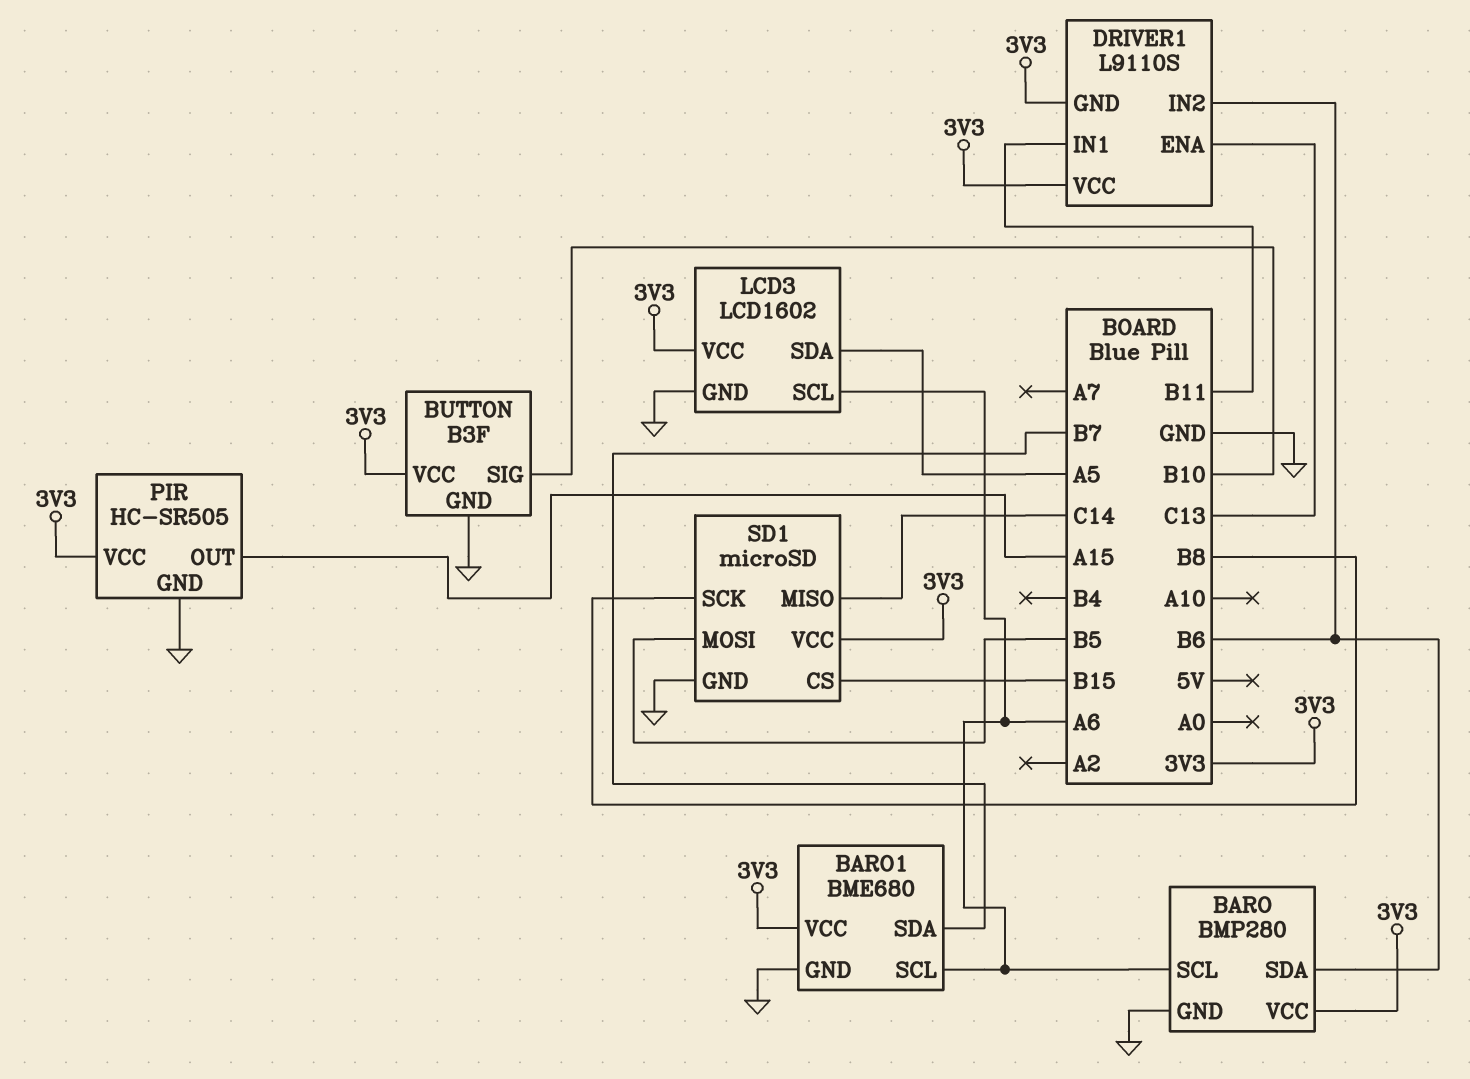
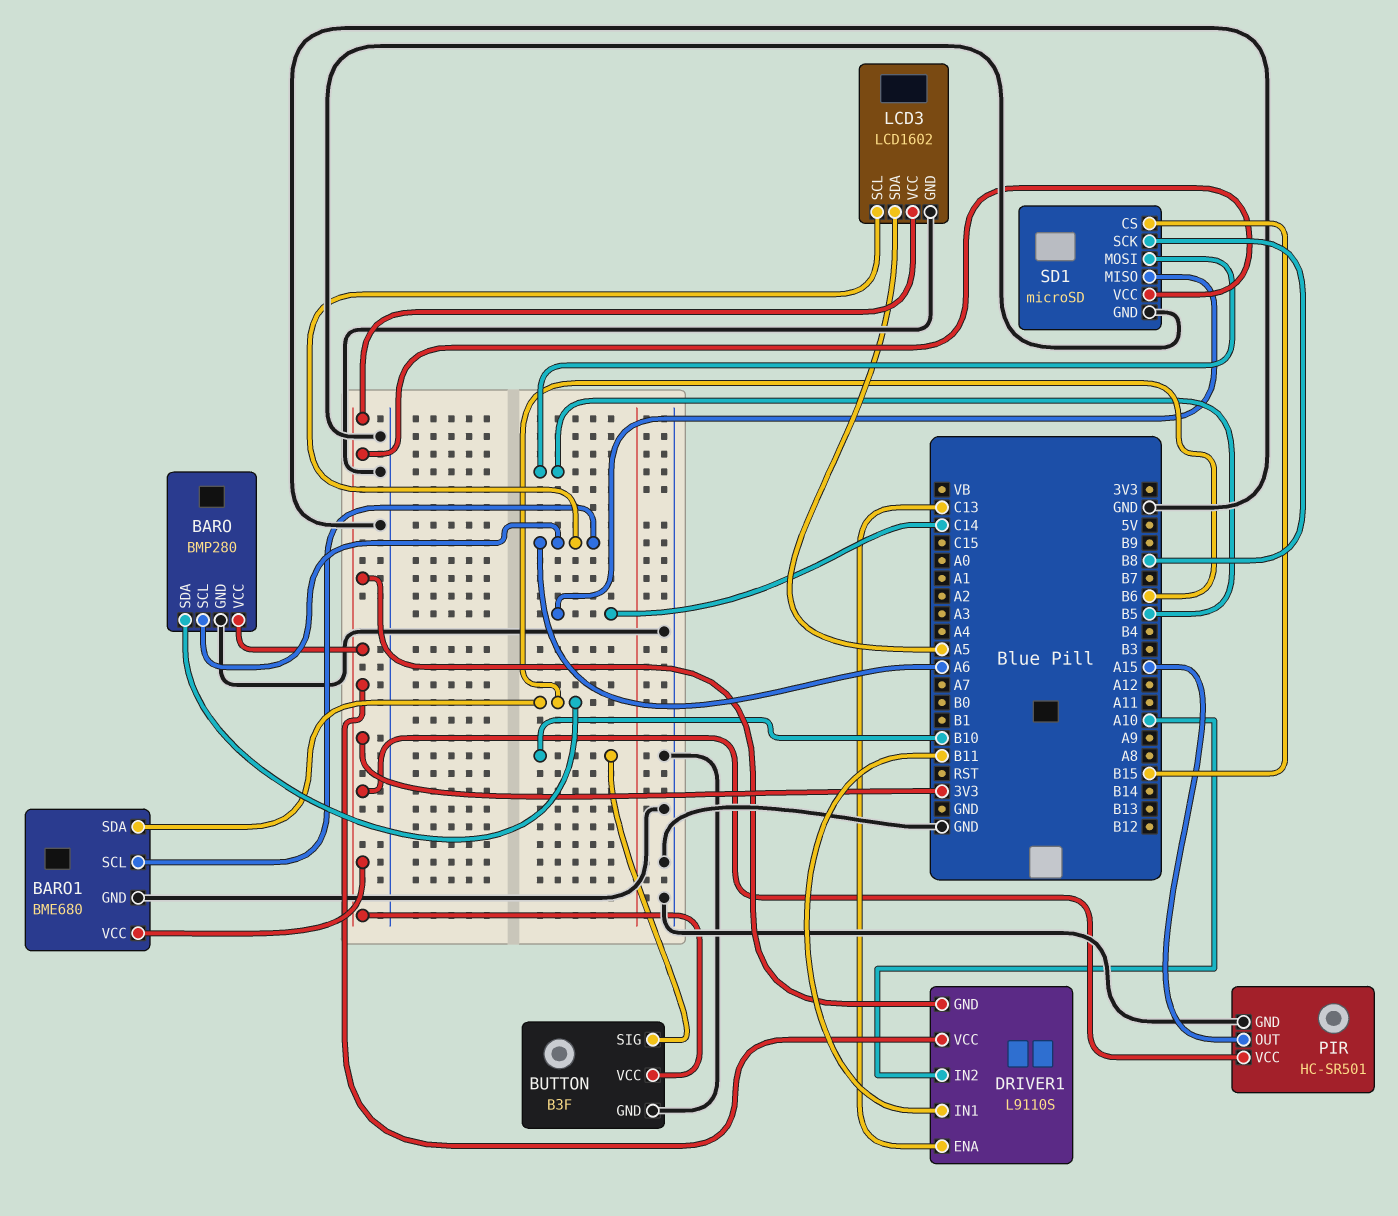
BARO1 pin SDA: B7 -> B6
DRIVER1 pin IN2: B6 -> A10
PIR: HC-SR505 -> HC-SR501

